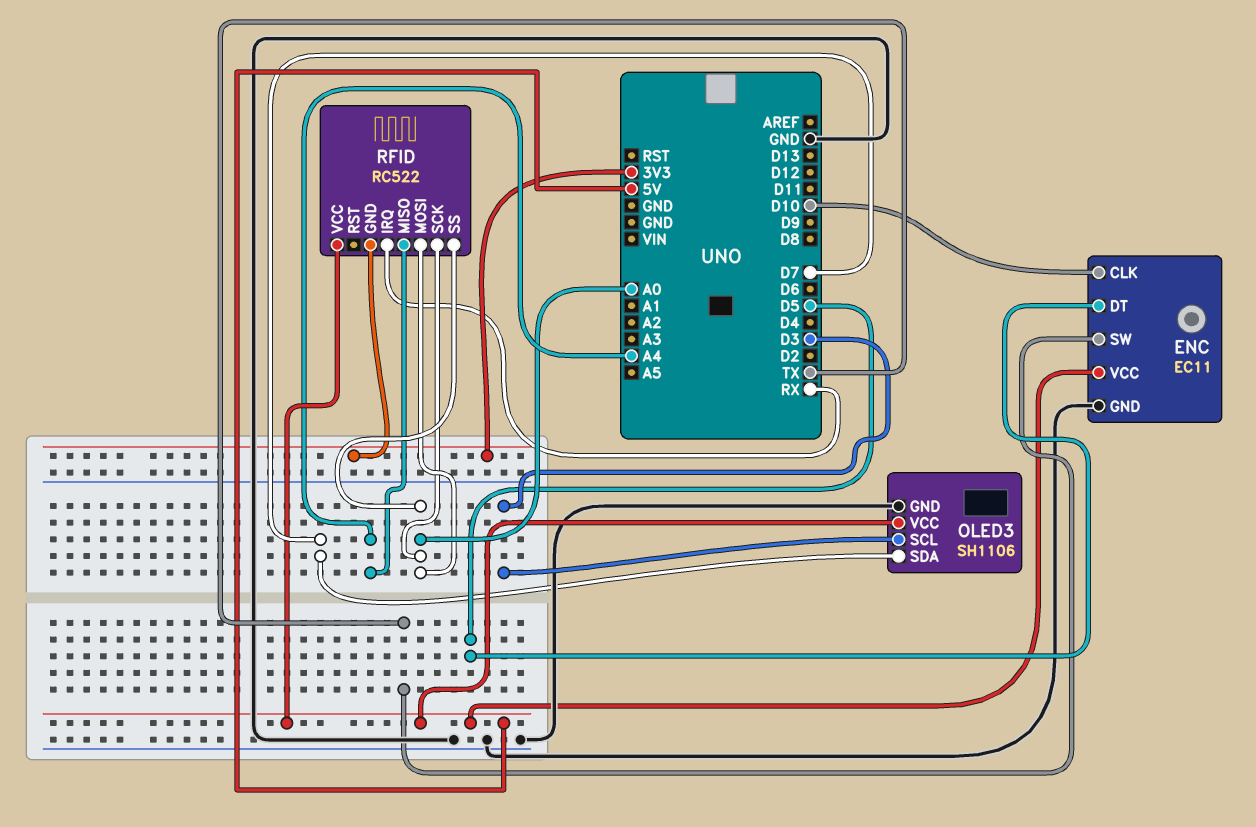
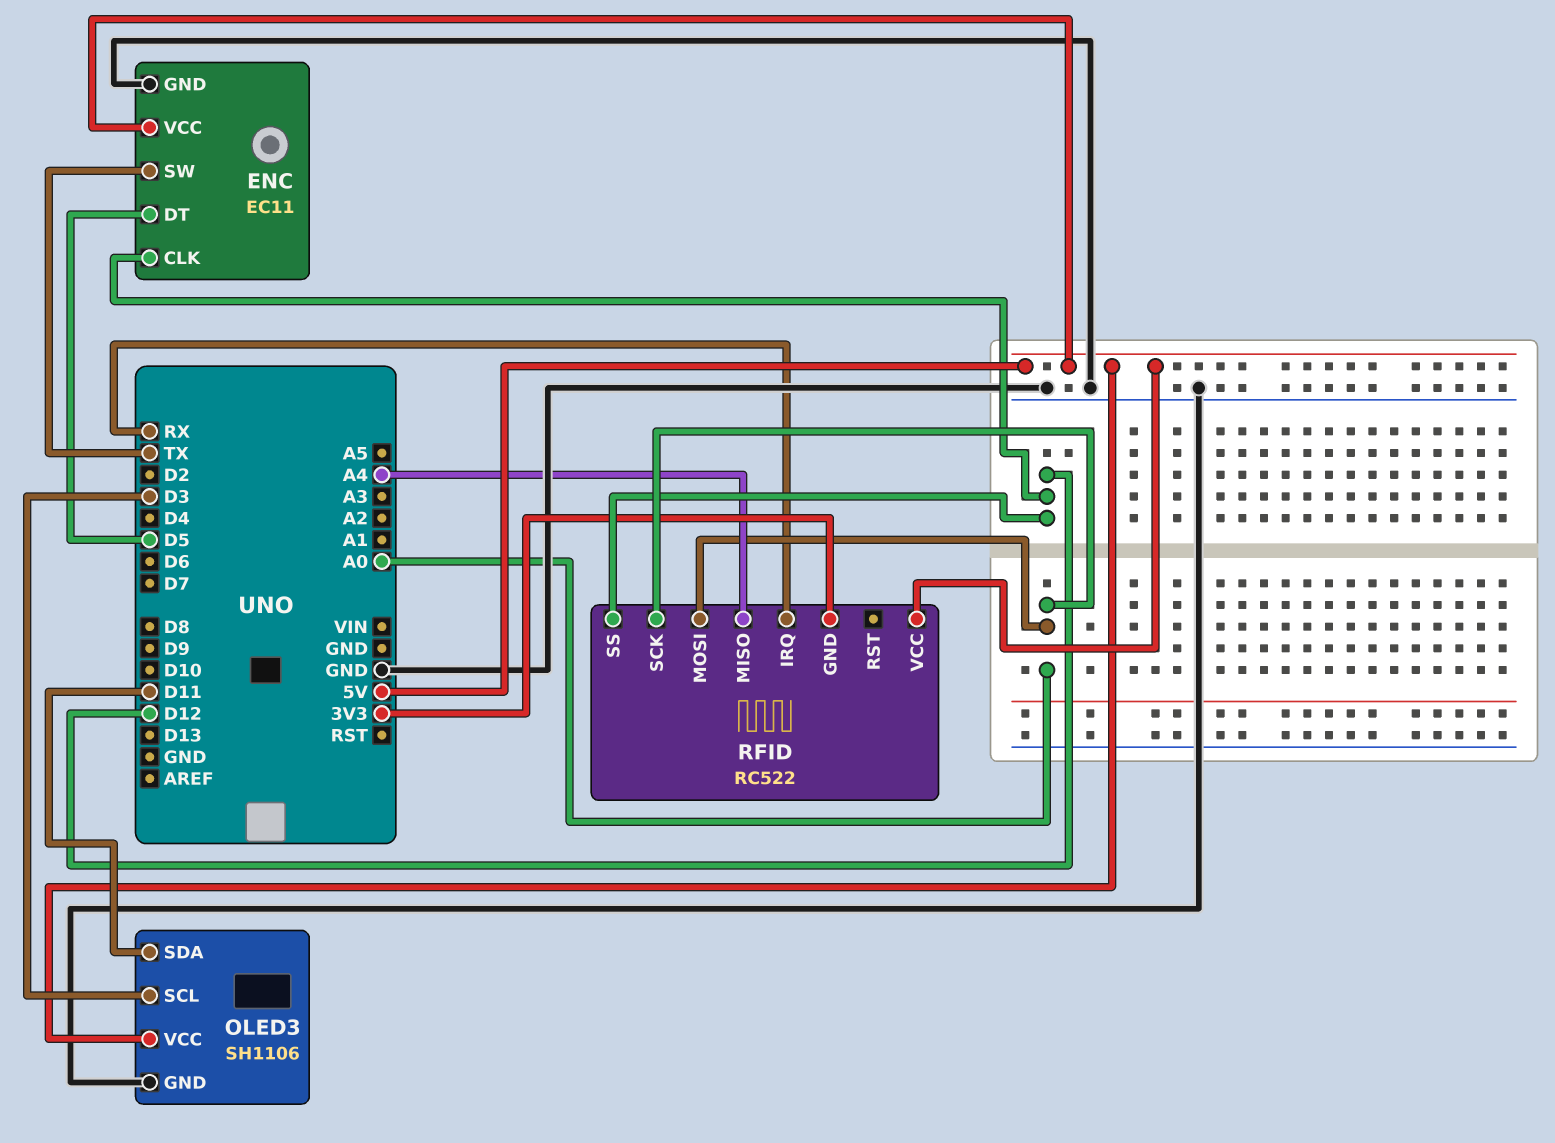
ENC pin CLK: D10 -> D12
OLED3 pin SDA: D7 -> D11
RFID pin SS: A0 -> D12

